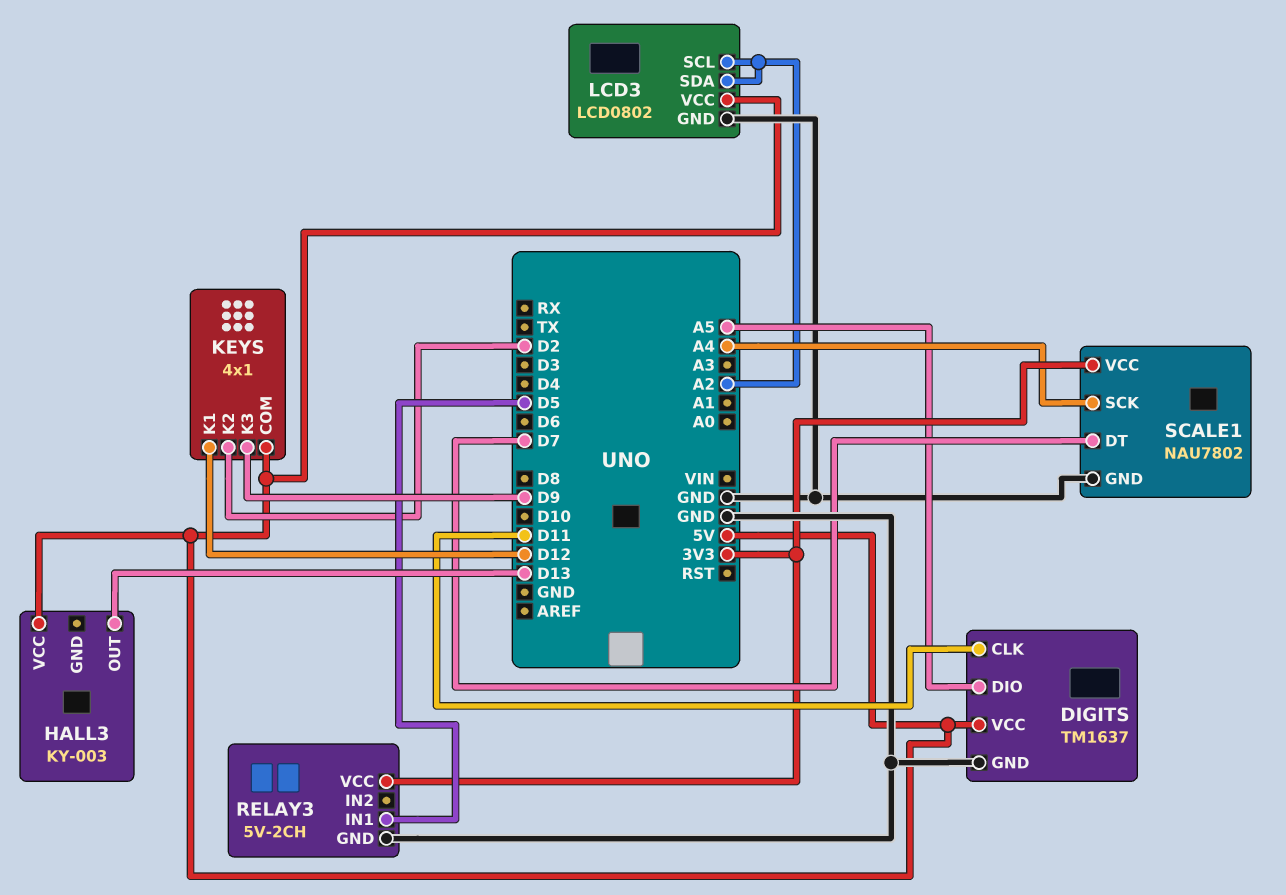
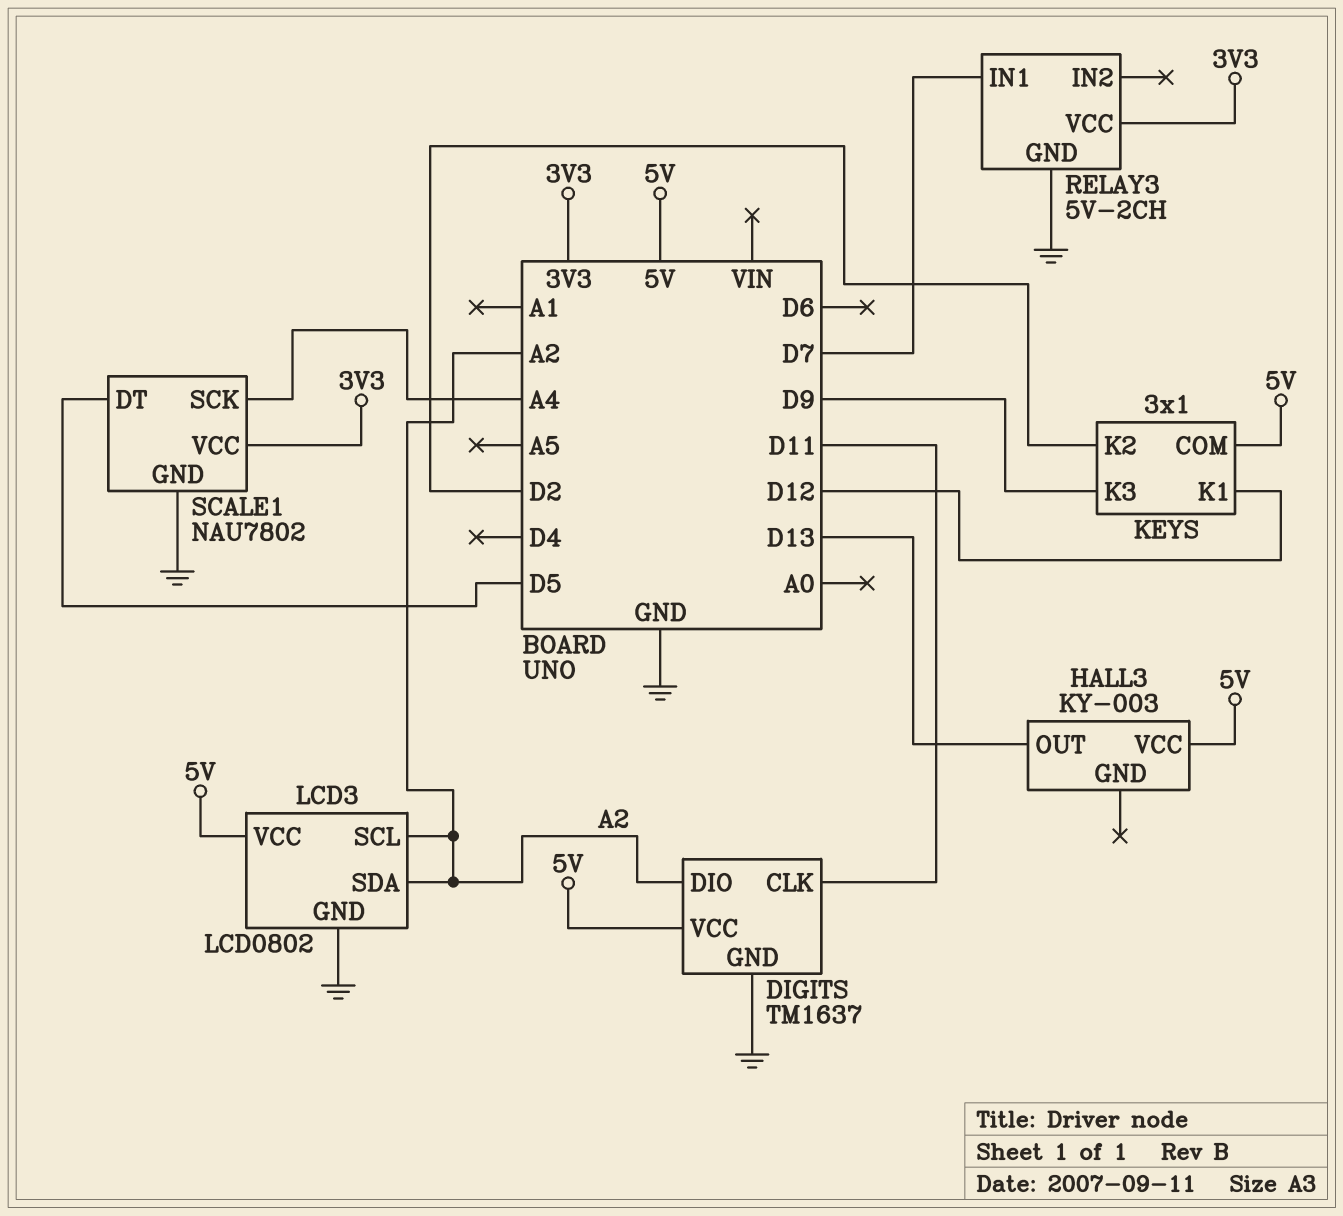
DIGITS pin DIO: A5 -> A2
KEYS: 4x1 -> 3x1
RELAY3 pin IN1: D5 -> D7
SCALE1 pin DT: D7 -> D5

